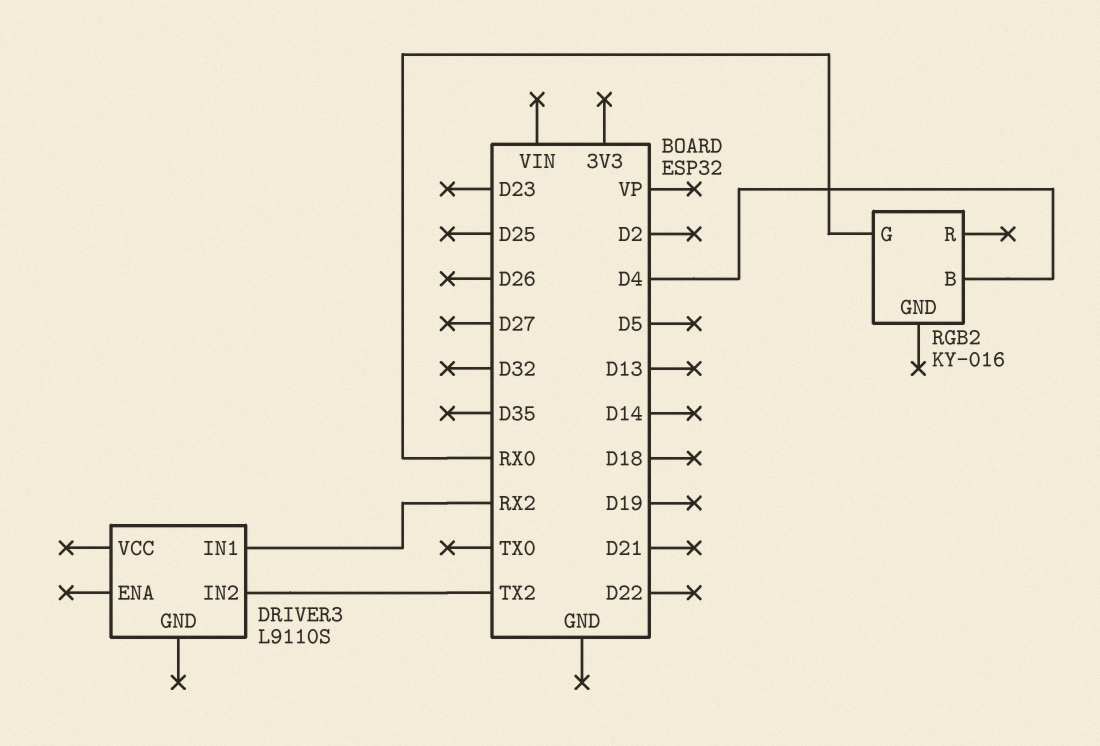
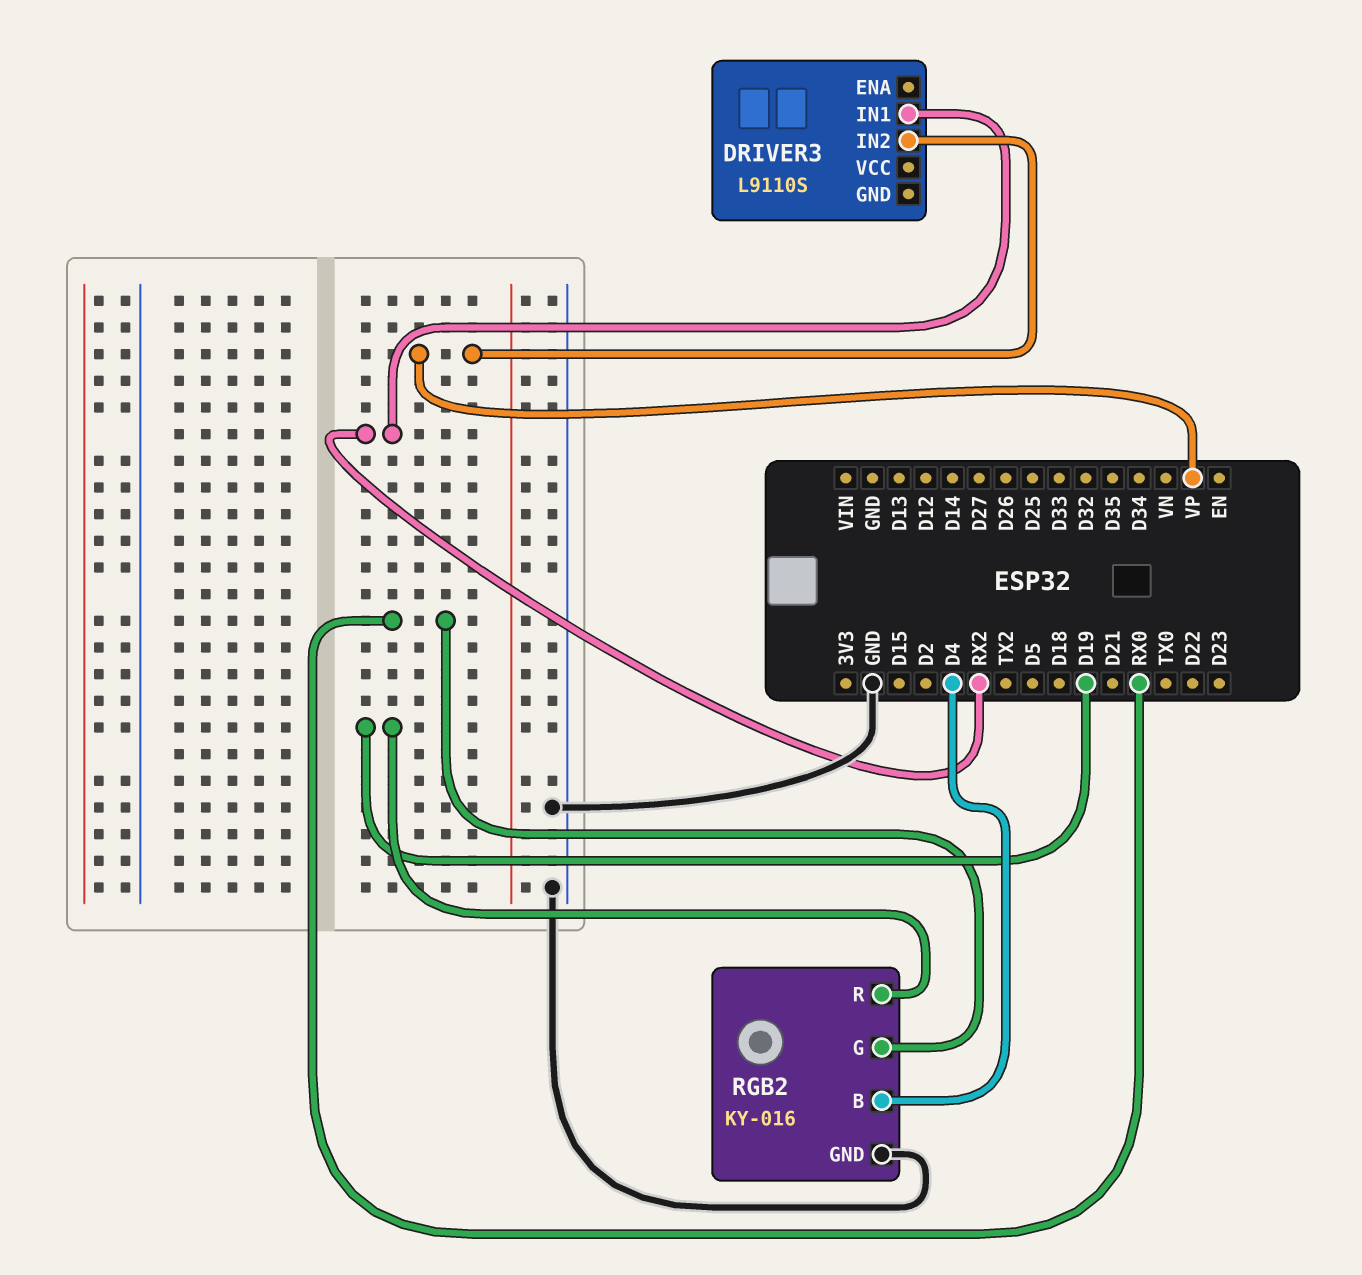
DRIVER3 pin IN2: TX2 -> VP
RGB2 pin GND: none -> GND
RGB2 pin R: none -> D19

